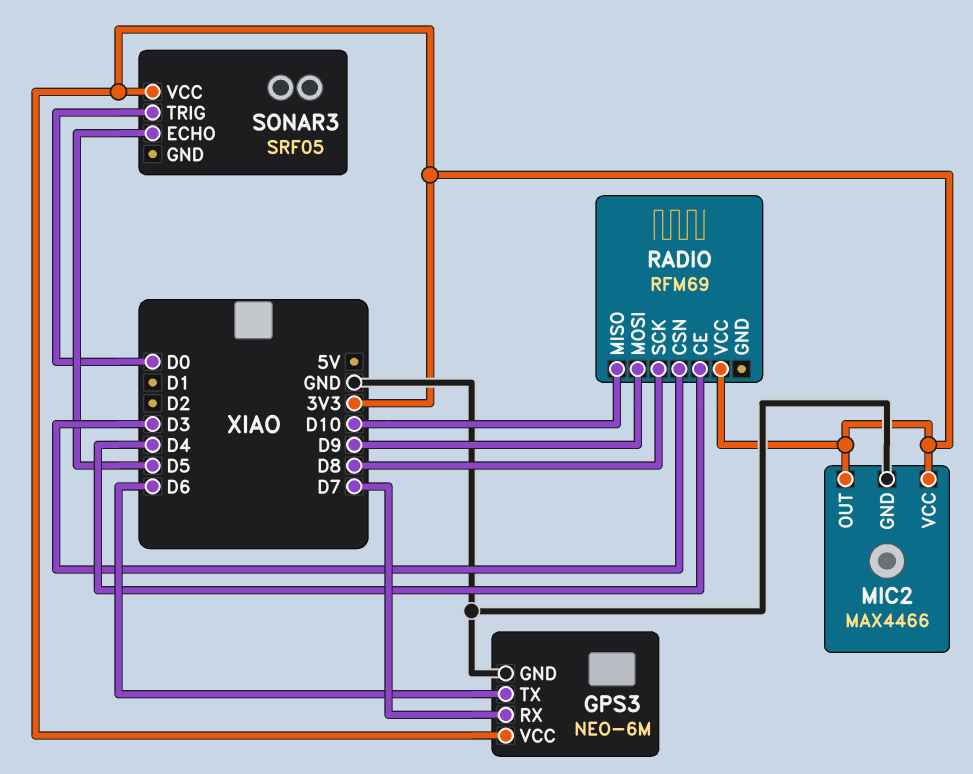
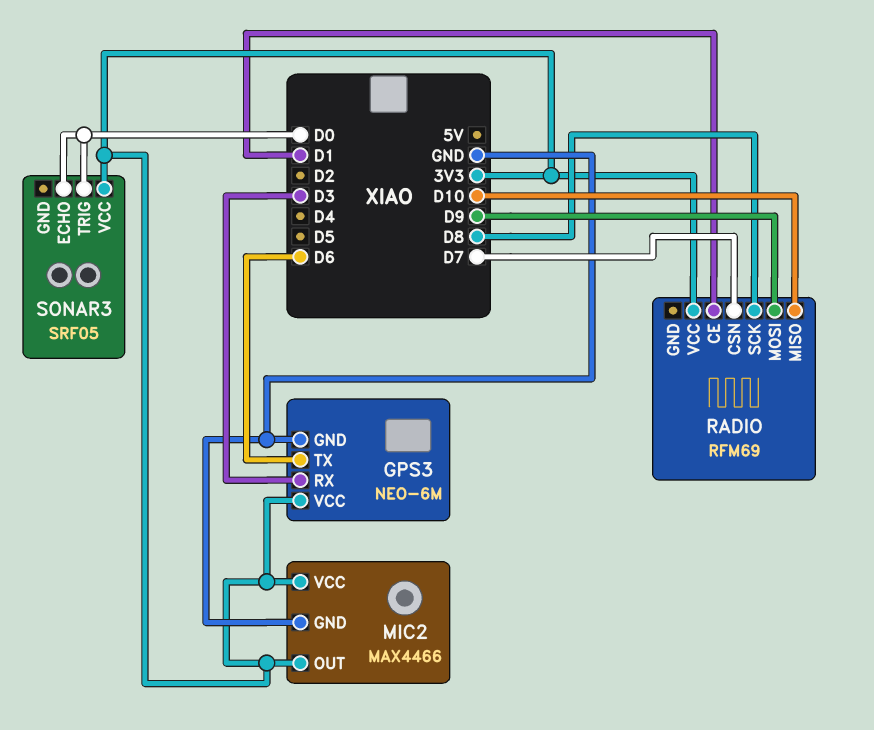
GPS3 pin RX: D7 -> D3
RADIO pin CE: D4 -> D1
RADIO pin CSN: D3 -> D7
SONAR3 pin ECHO: D5 -> D0

